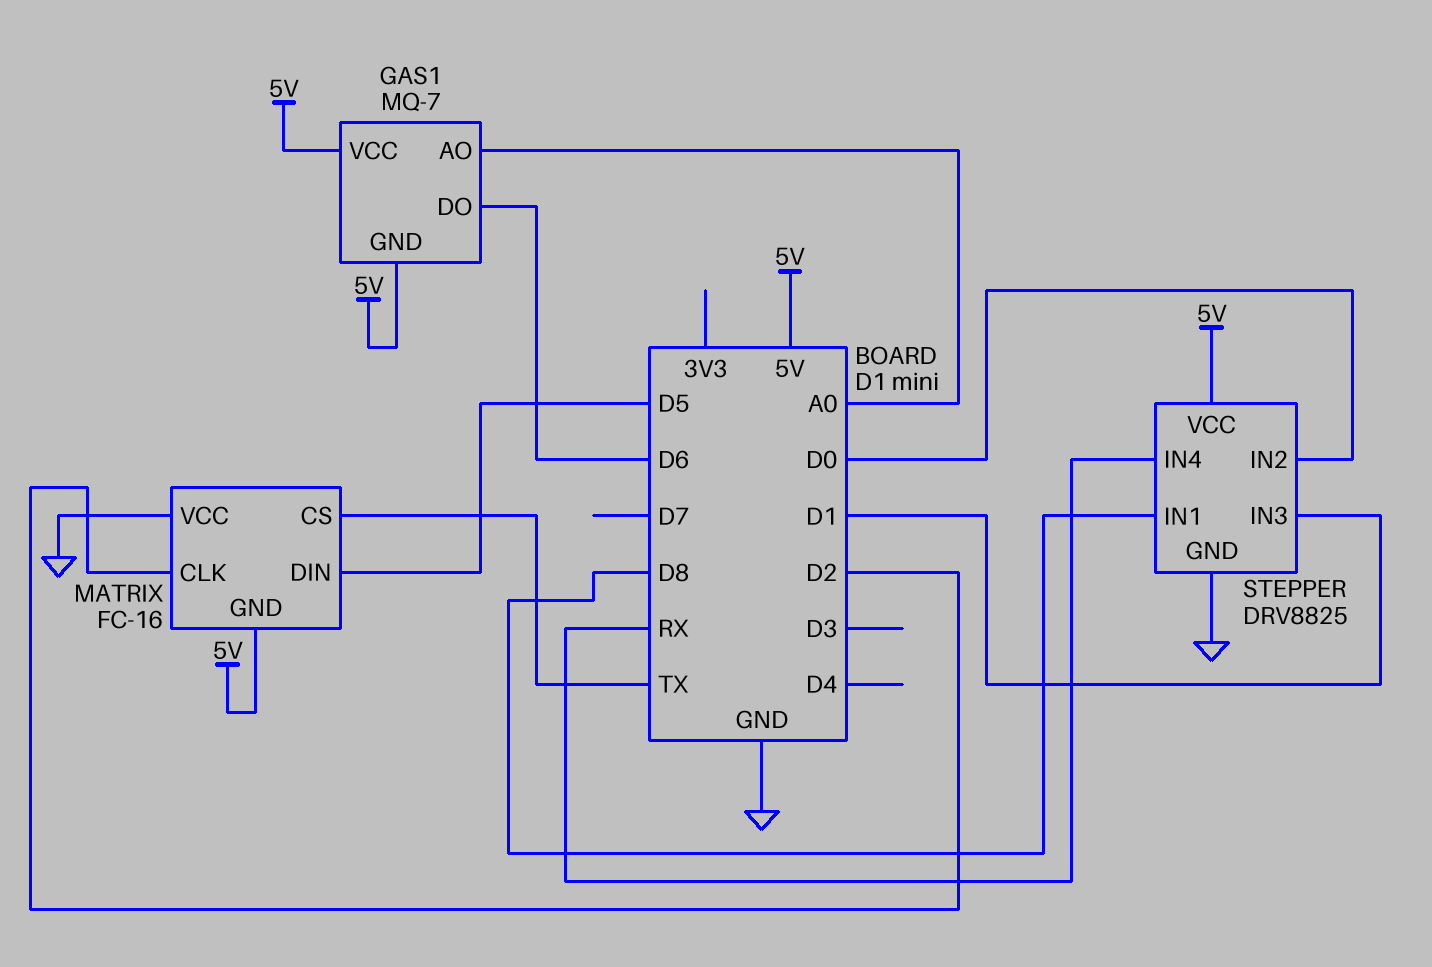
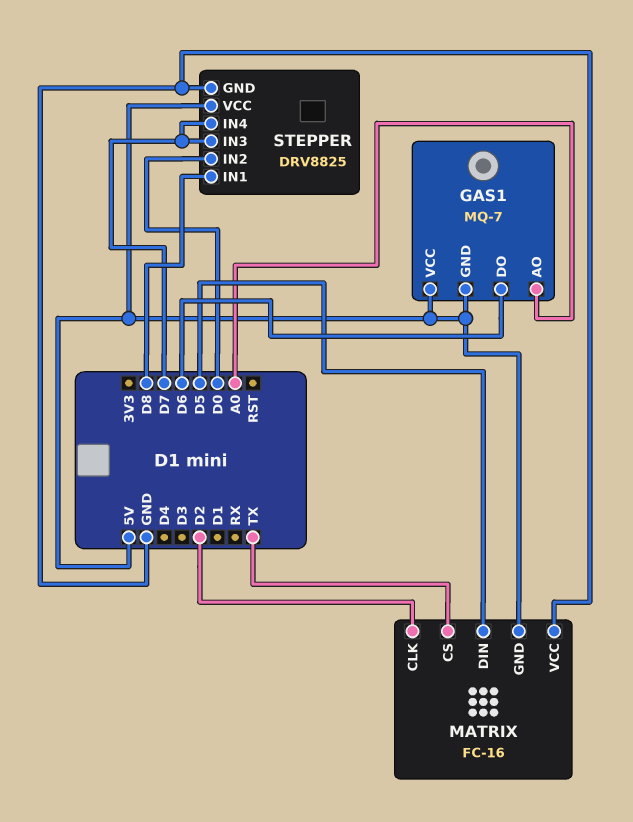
STEPPER pin IN3: D1 -> D7
STEPPER pin IN4: RX -> D7

